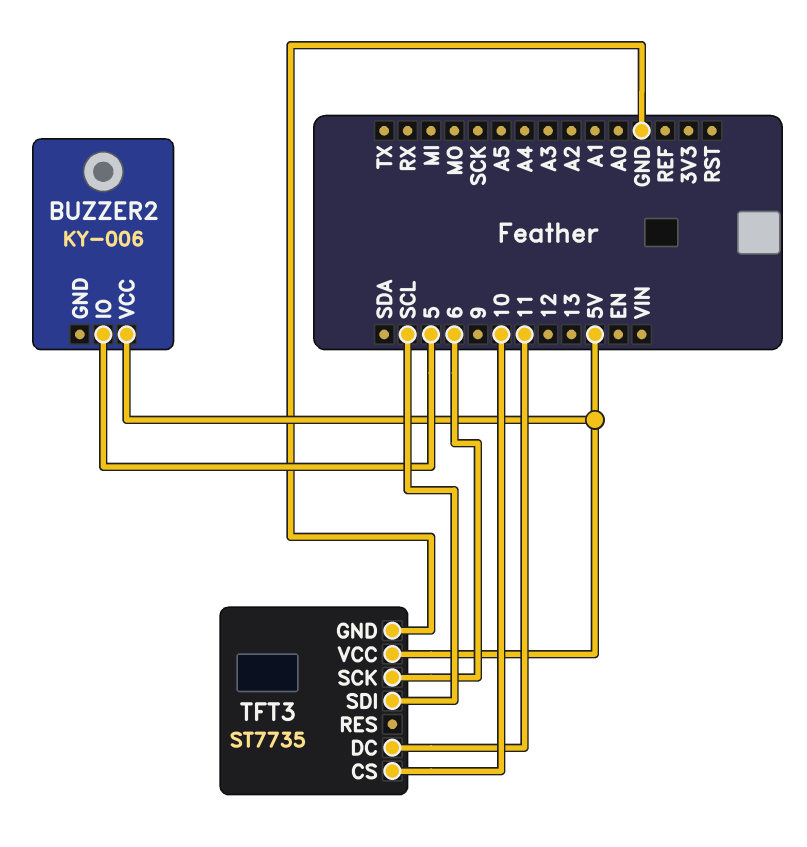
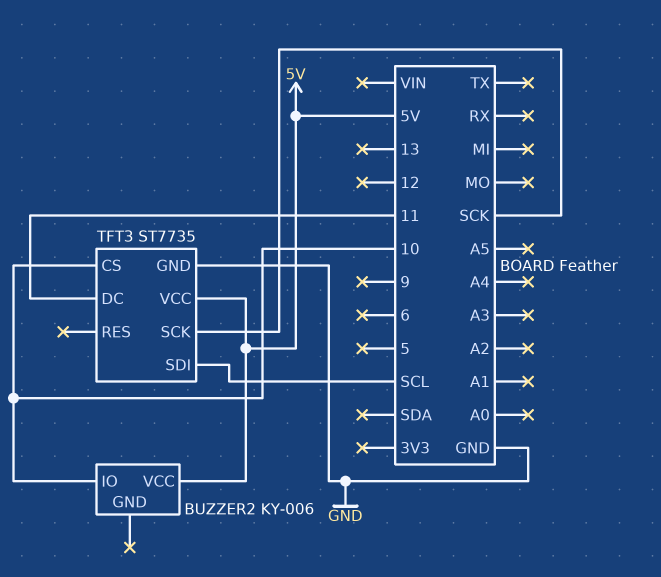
BUZZER2 pin IO: 5 -> 10
TFT3 pin SCK: 6 -> SCK

